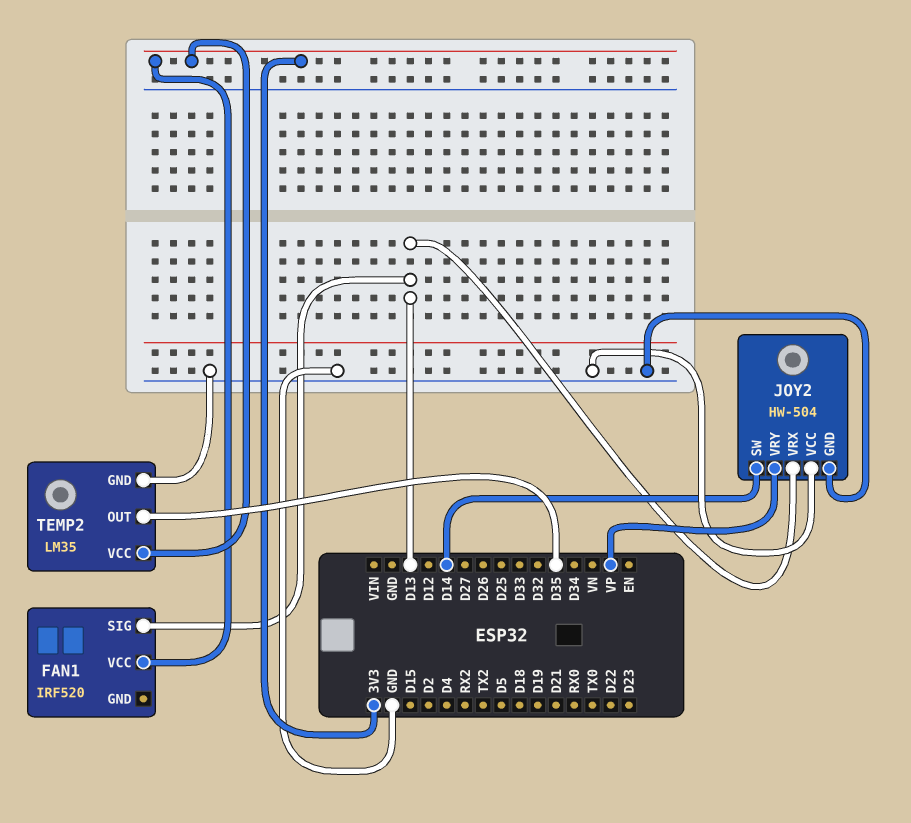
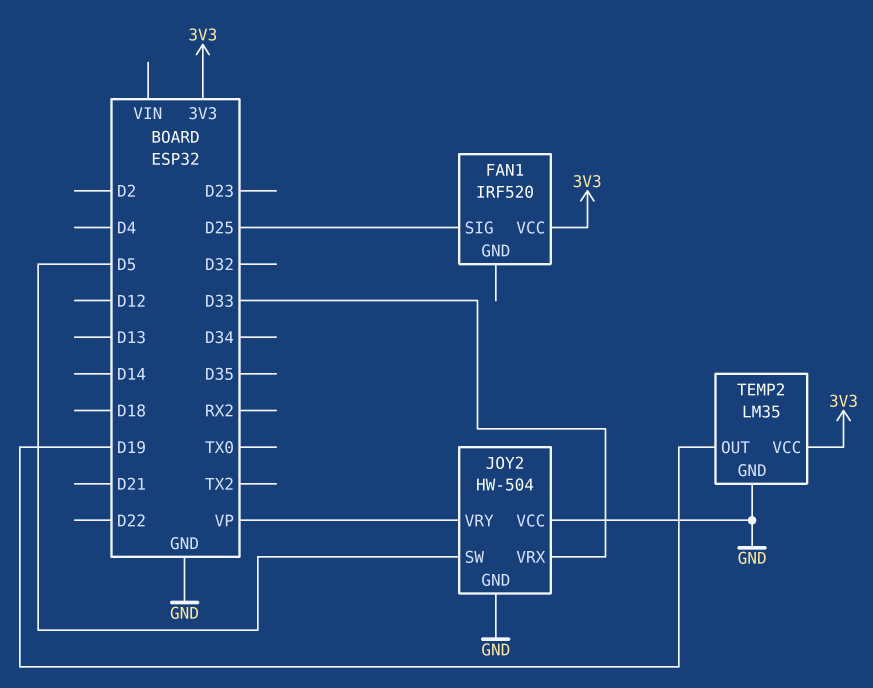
FAN1 pin SIG: D13 -> D25
JOY2 pin SW: D14 -> D5
JOY2 pin VRX: D13 -> D33
TEMP2 pin OUT: D35 -> D19

